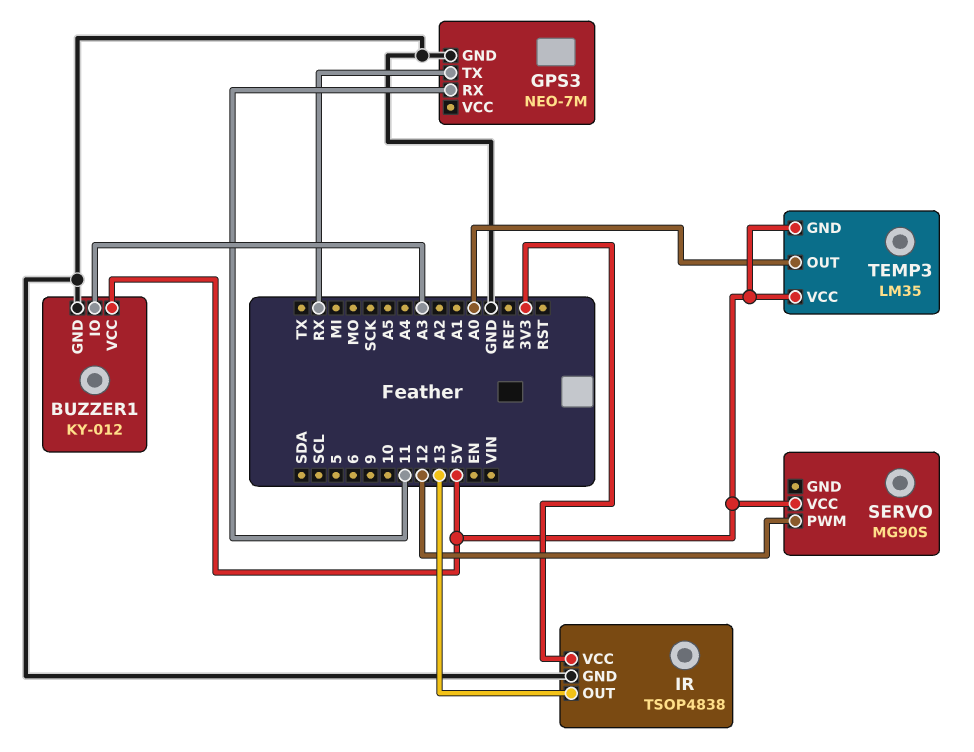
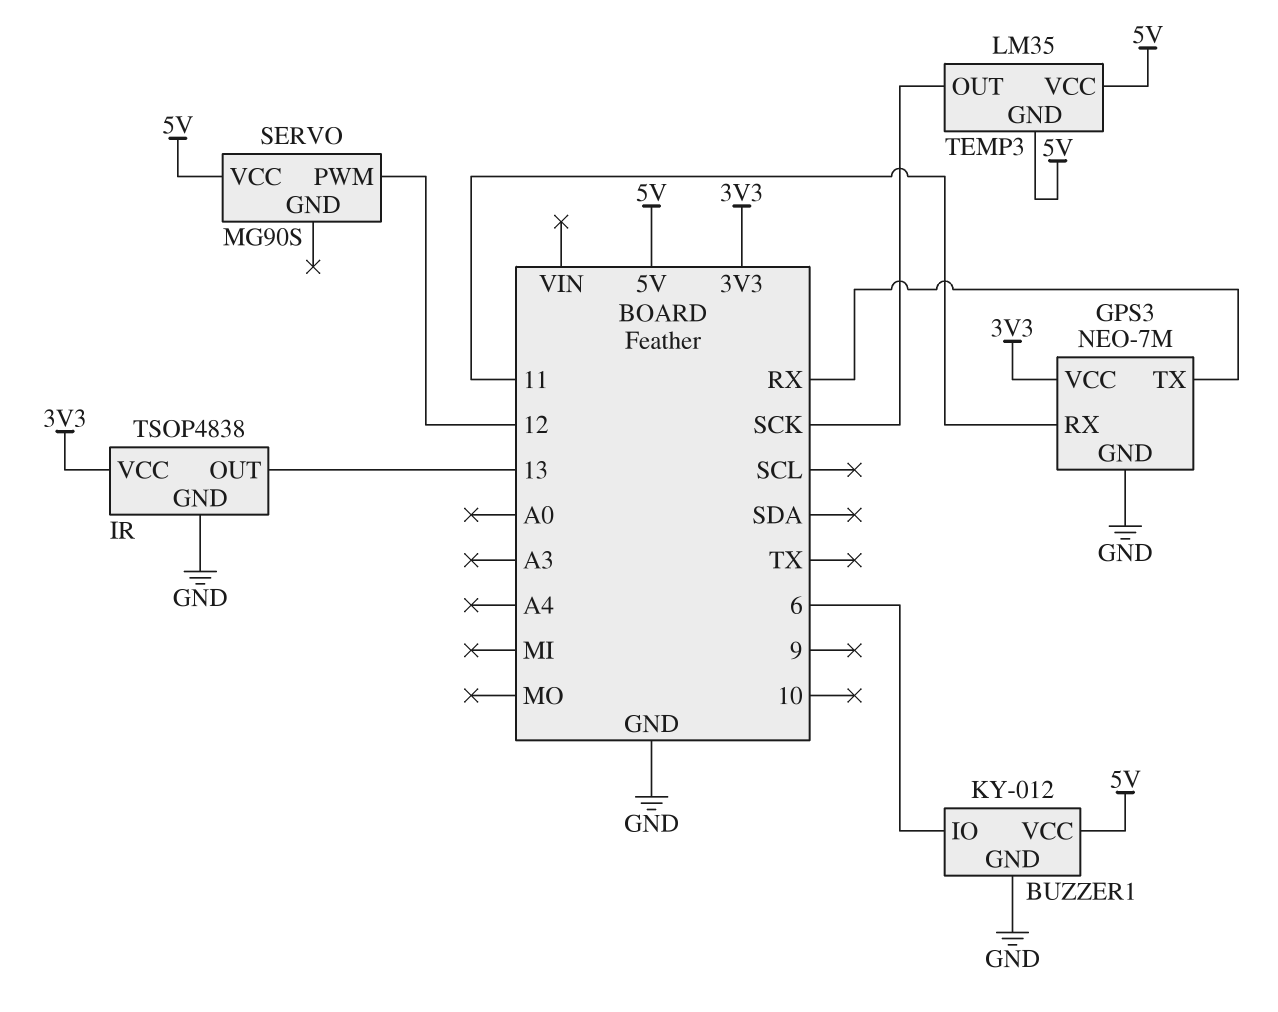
BUZZER1 pin IO: A3 -> 6
GPS3 pin VCC: none -> 3V3
TEMP3 pin OUT: A0 -> SCK

